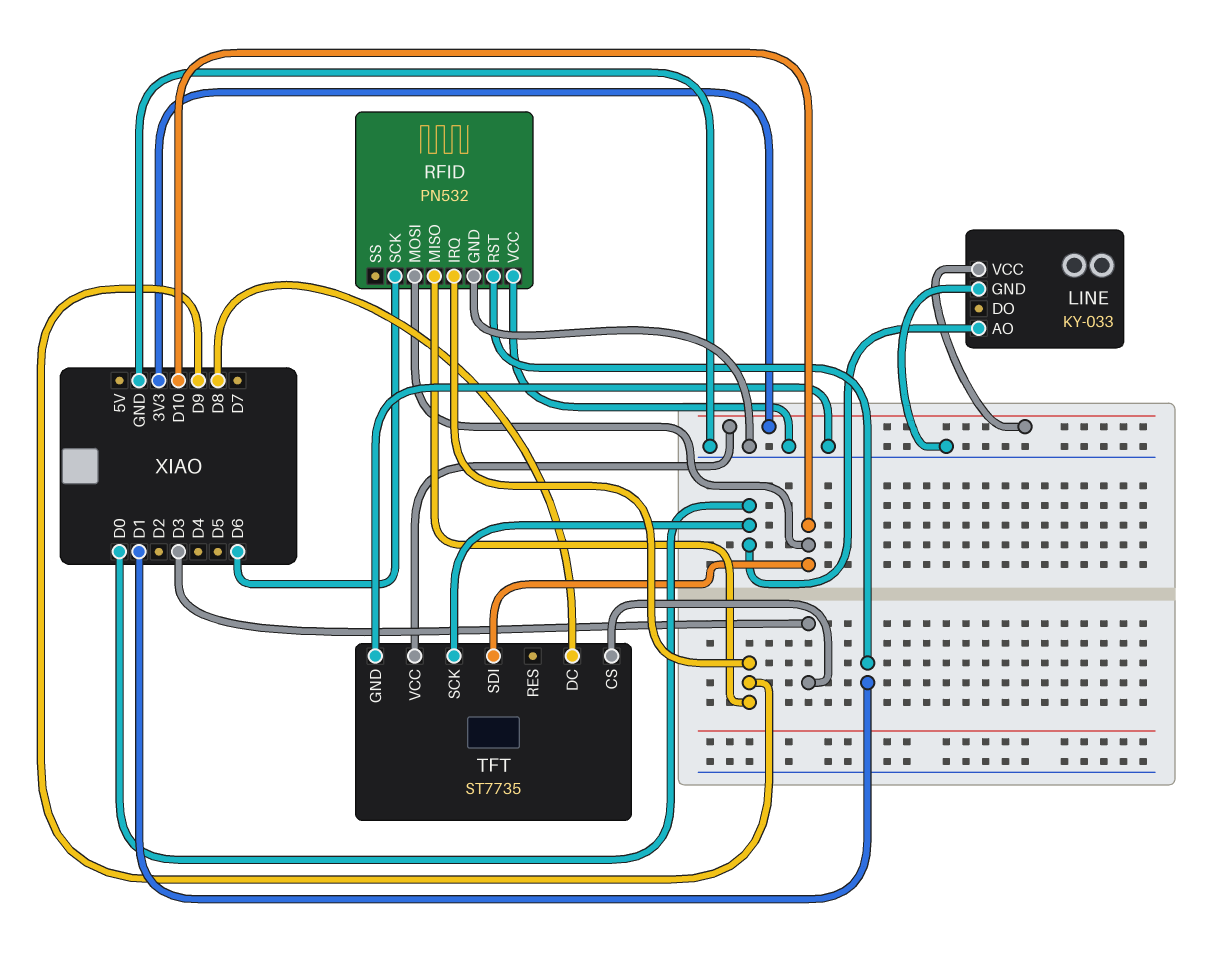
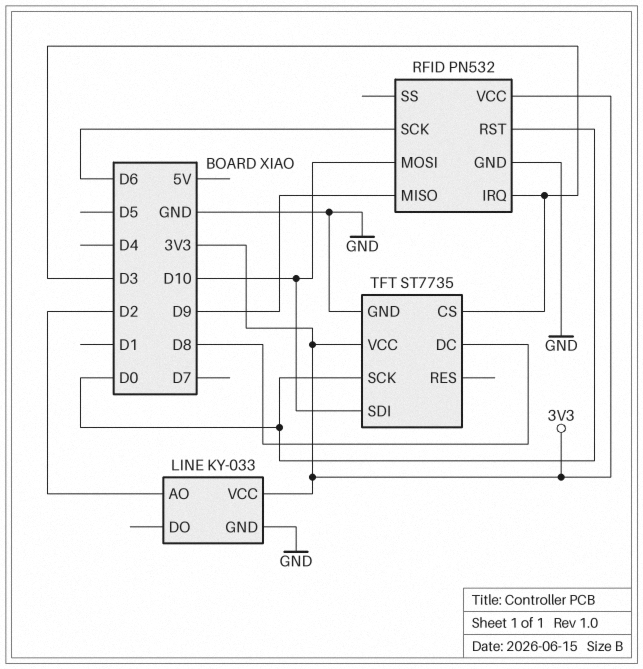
LINE pin AO: D0 -> D2
RFID pin IRQ: D9 -> D3
RFID pin RST: D1 -> D0
RFID pin VCC: GND -> 3V3

